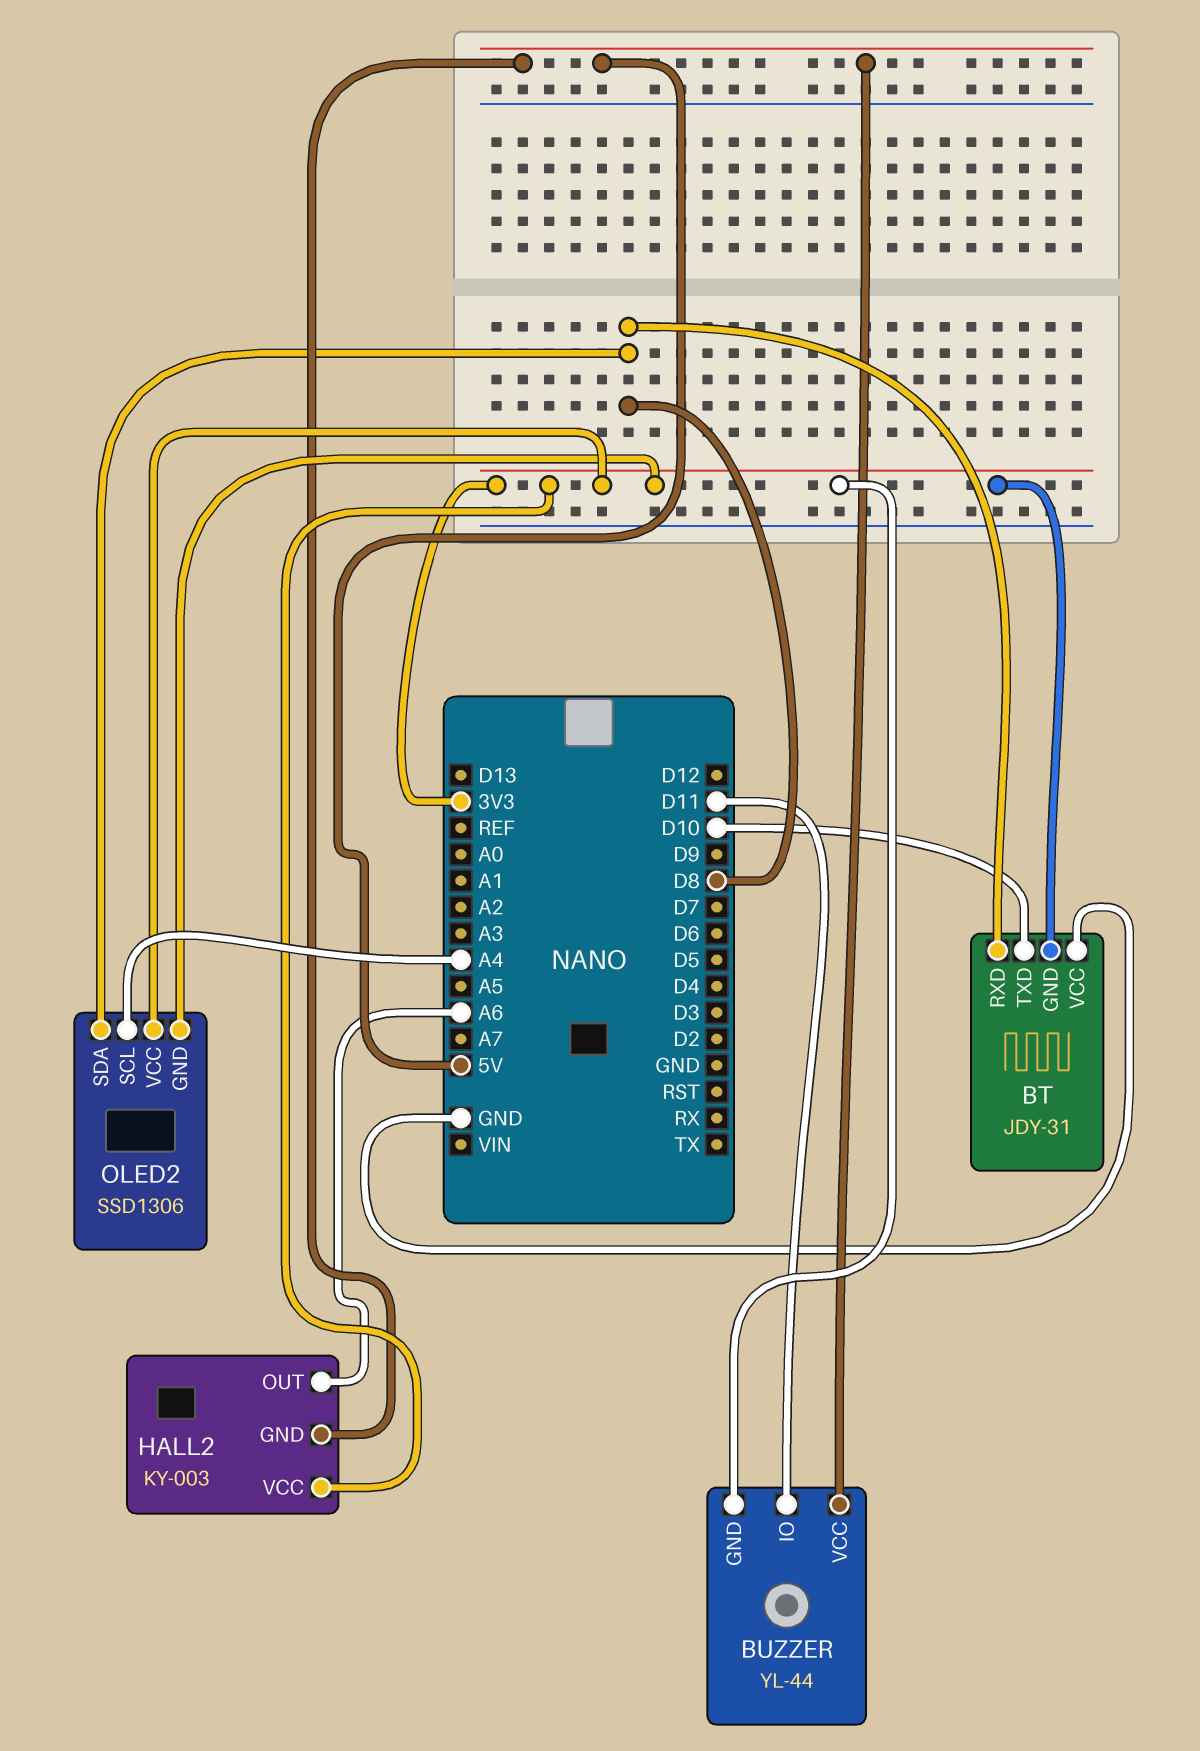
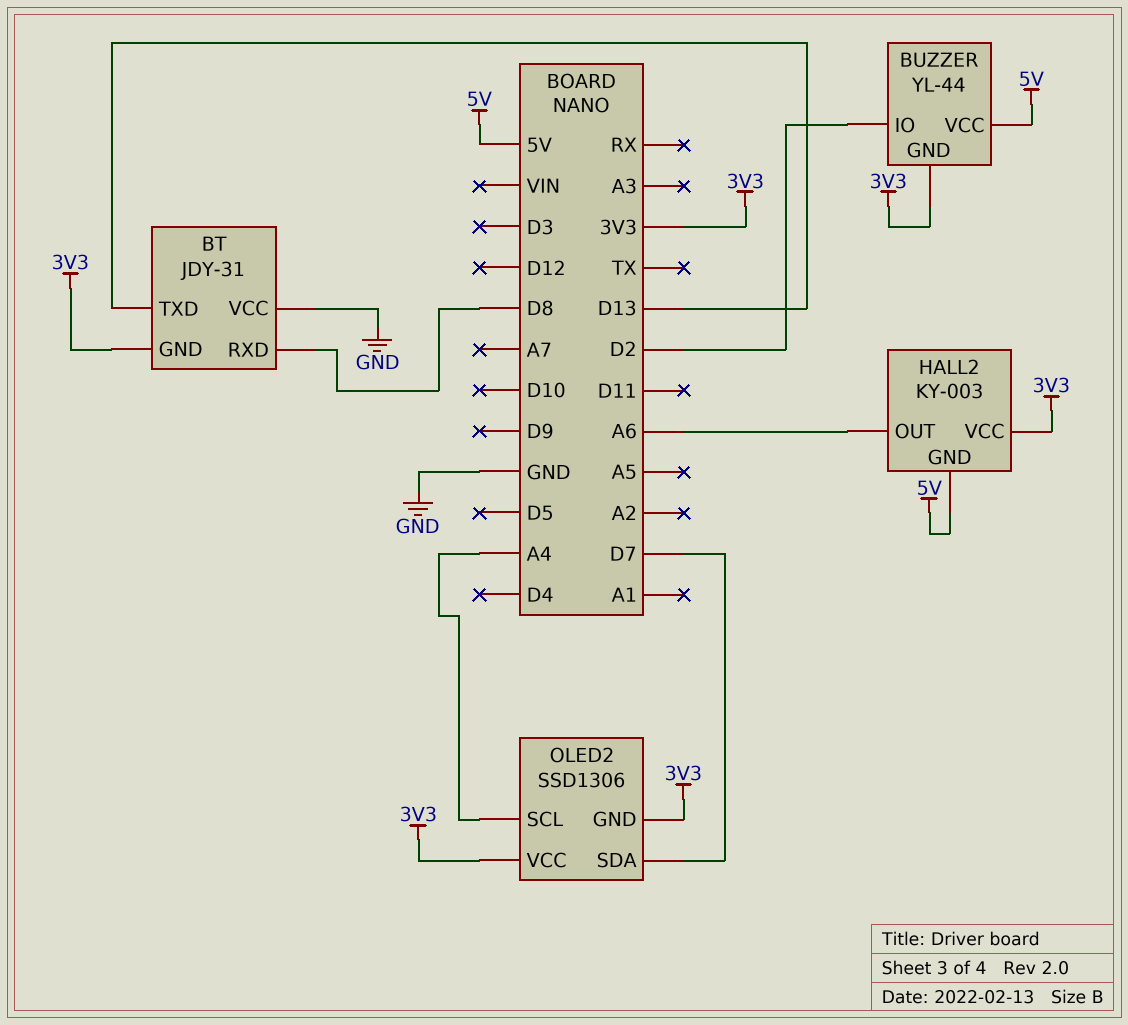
BT pin TXD: D10 -> D13
BUZZER pin IO: D11 -> D2
OLED2 pin SDA: D8 -> D7

